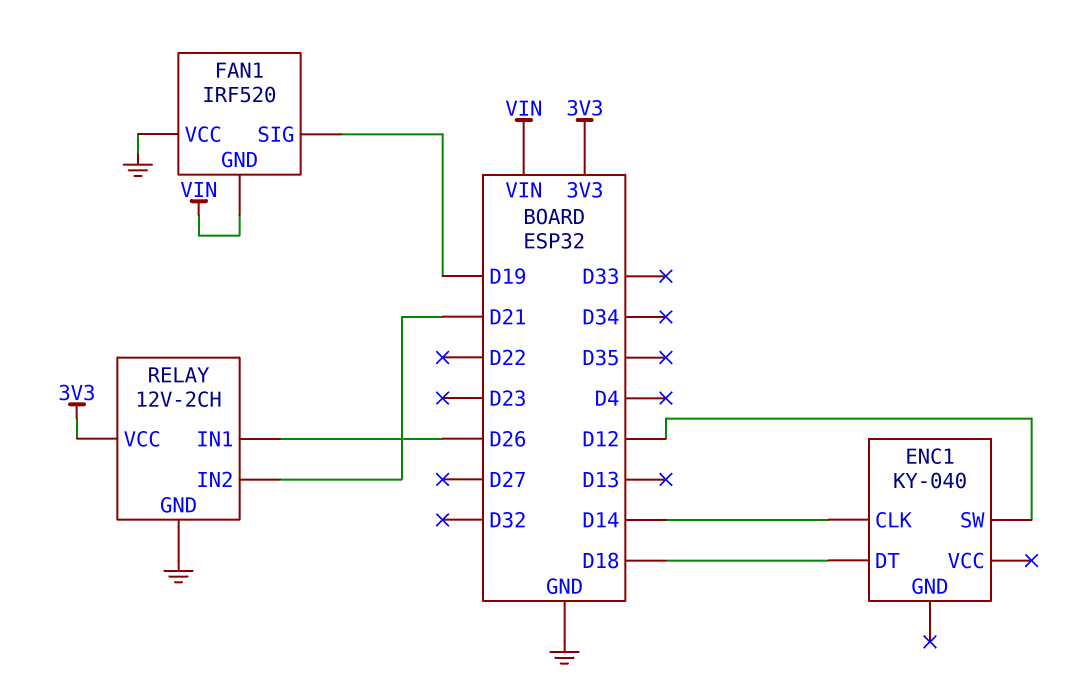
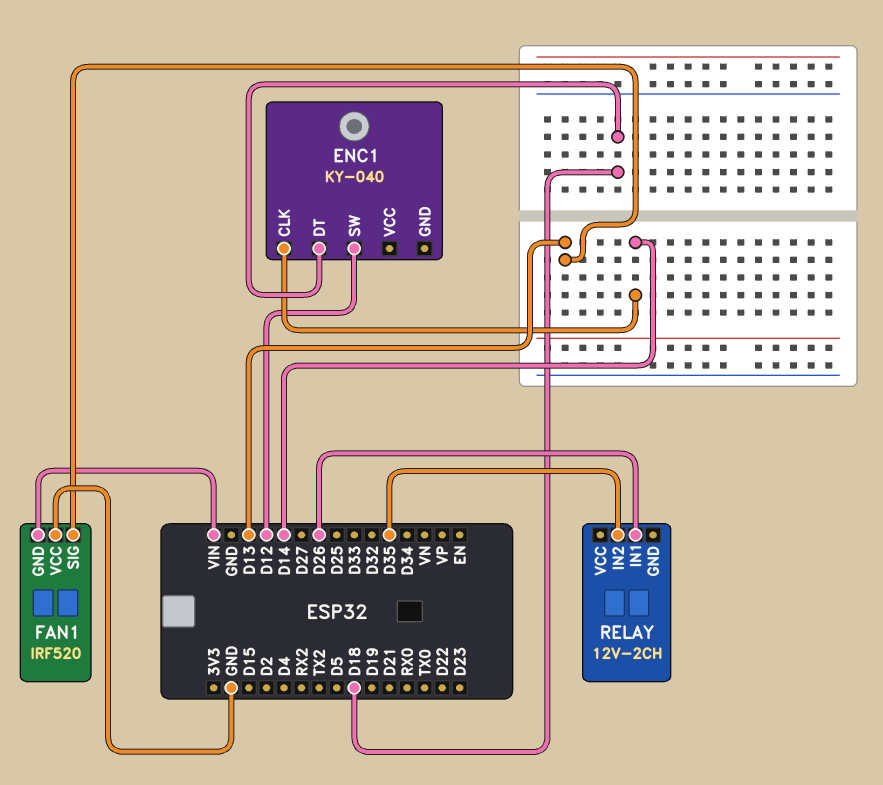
FAN1 pin SIG: D19 -> D13
RELAY pin GND: GND -> none
RELAY pin IN2: D21 -> D35
RELAY pin VCC: 3V3 -> none

